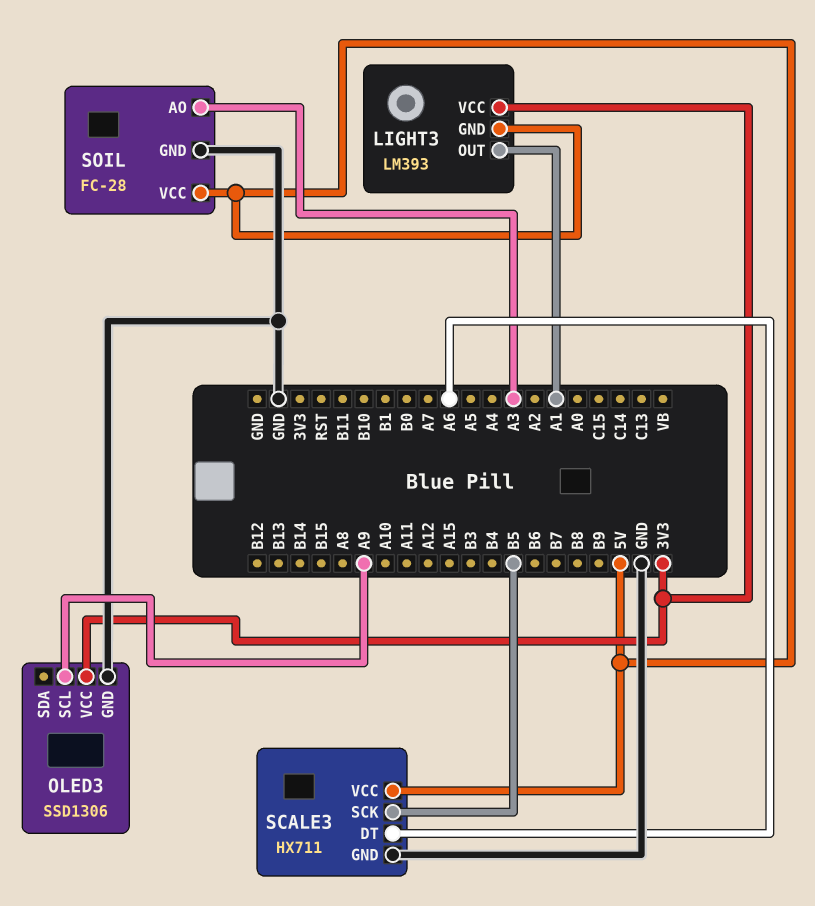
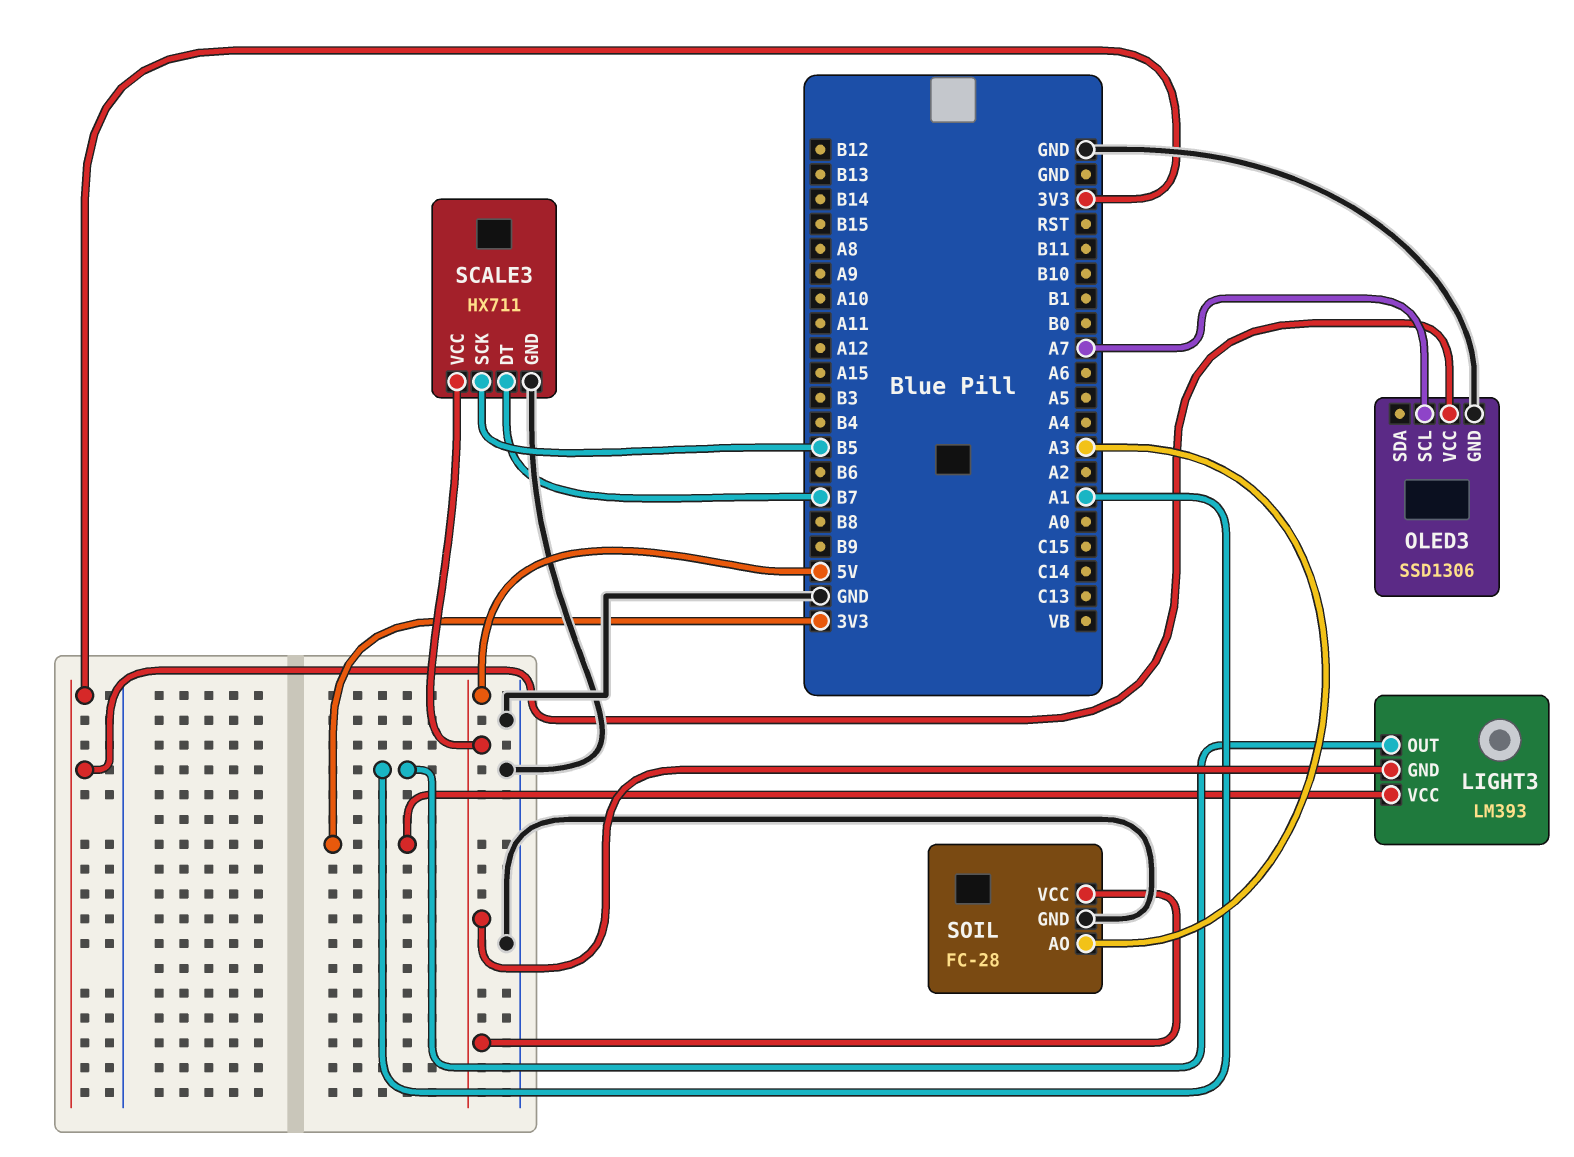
OLED3 pin SCL: A9 -> A7
SCALE3 pin DT: A6 -> B7

